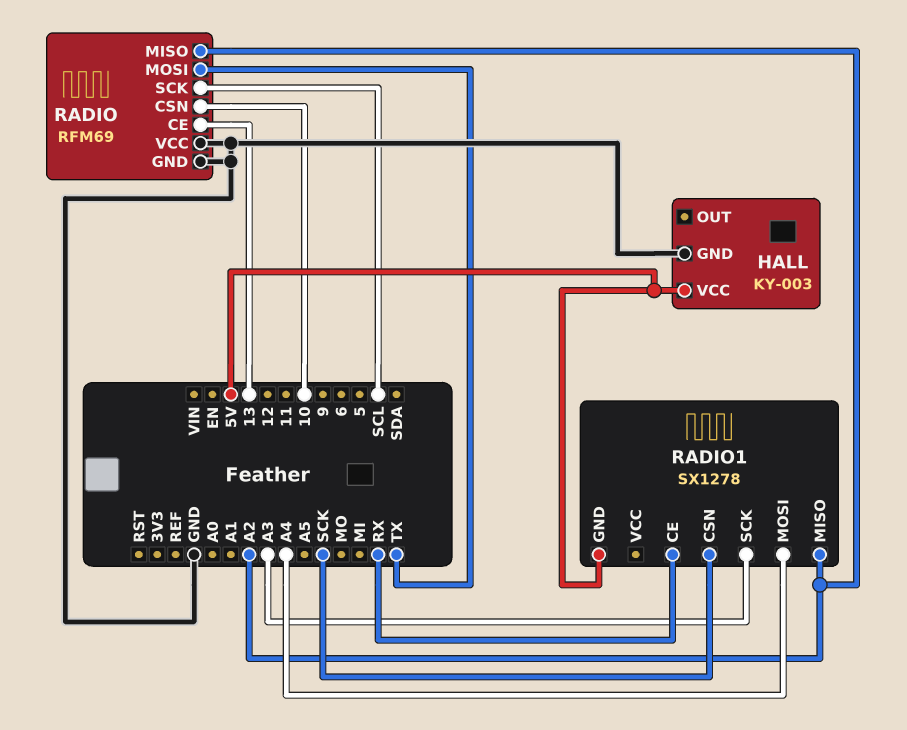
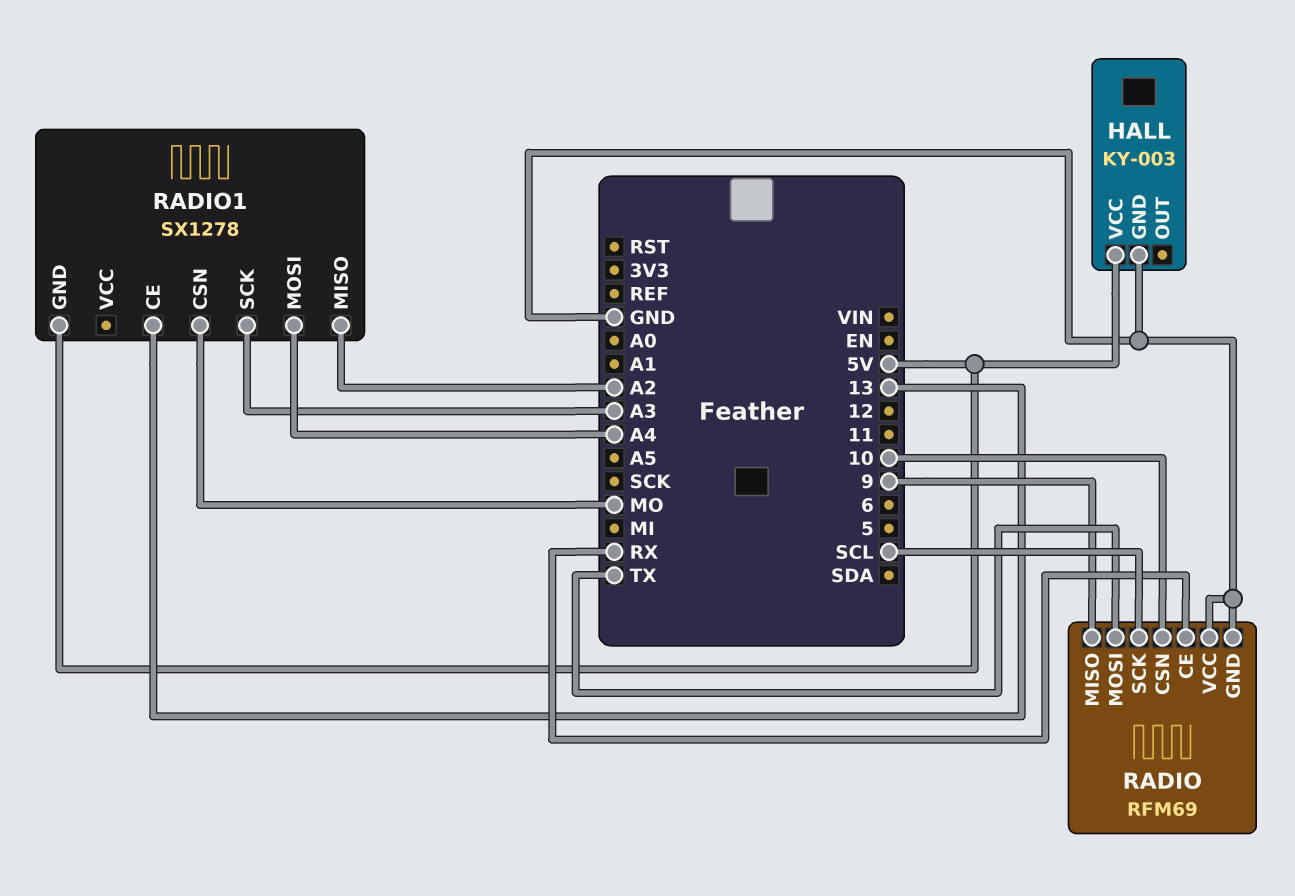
RADIO pin CE: 13 -> RX
RADIO pin MISO: A2 -> 9
RADIO1 pin CE: RX -> 13
RADIO1 pin CSN: SCK -> MO

